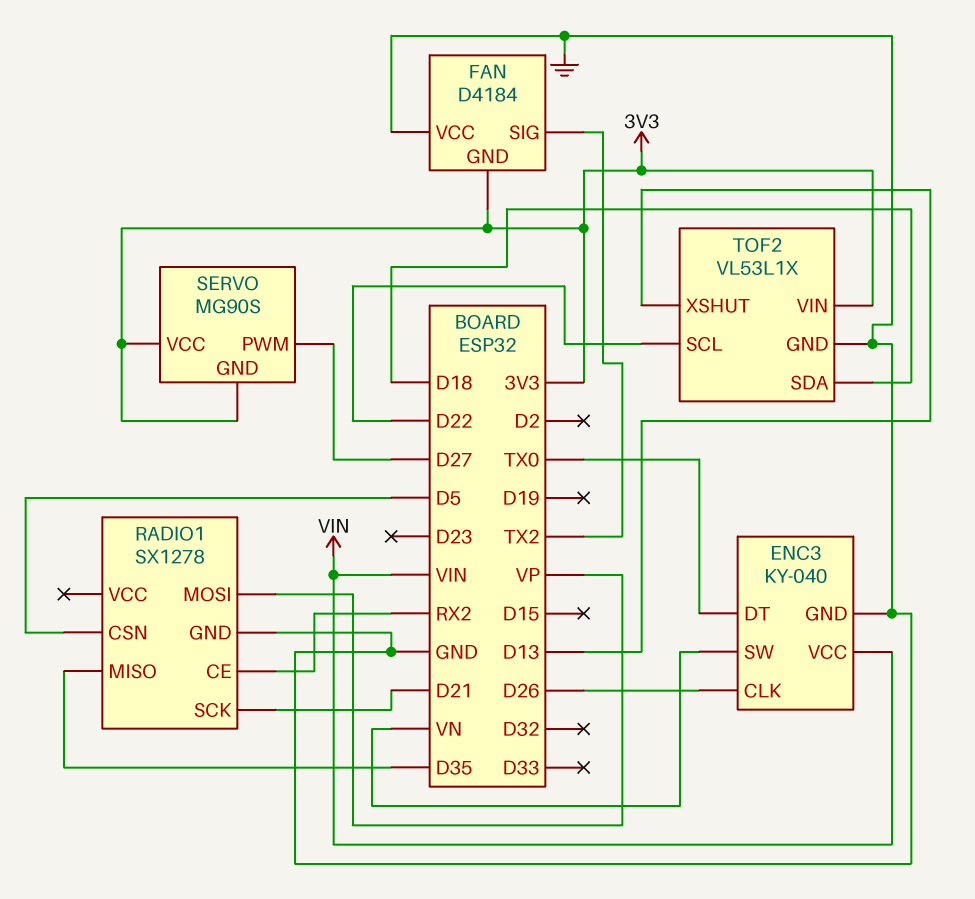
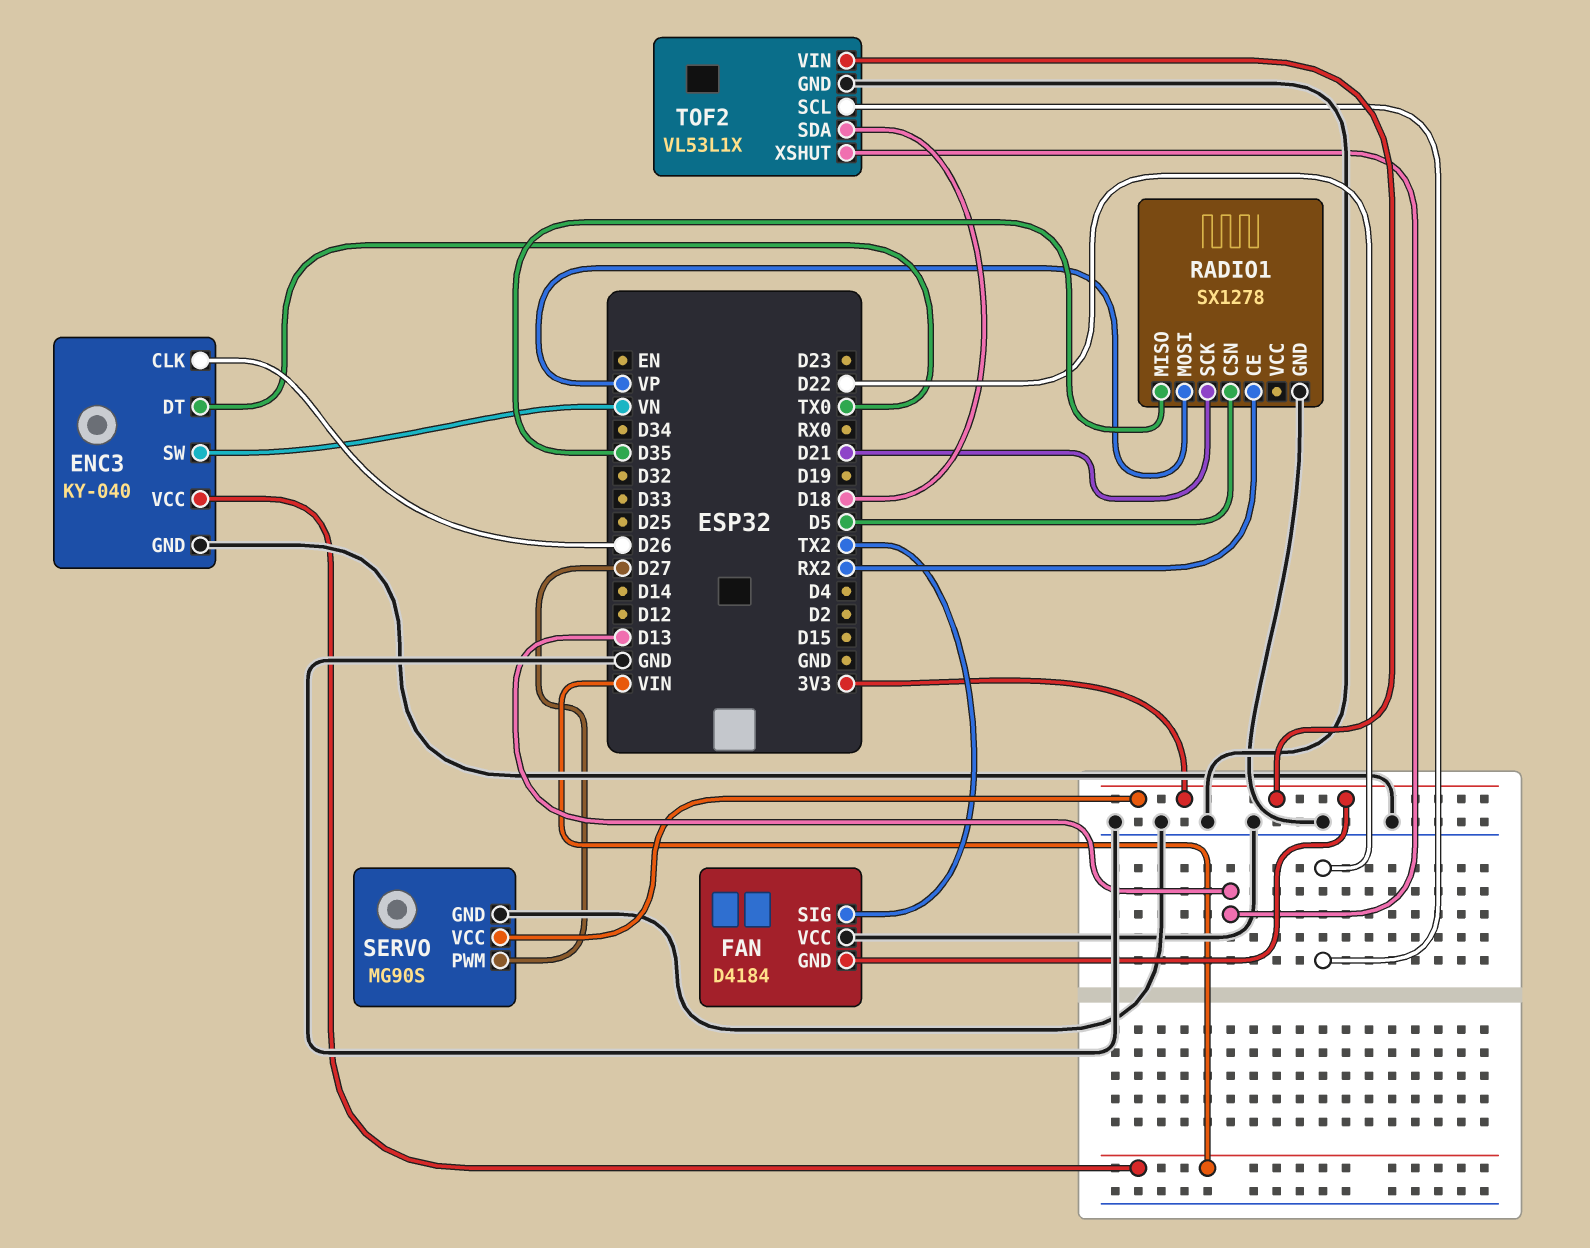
SERVO pin GND: 3V3 -> GND

